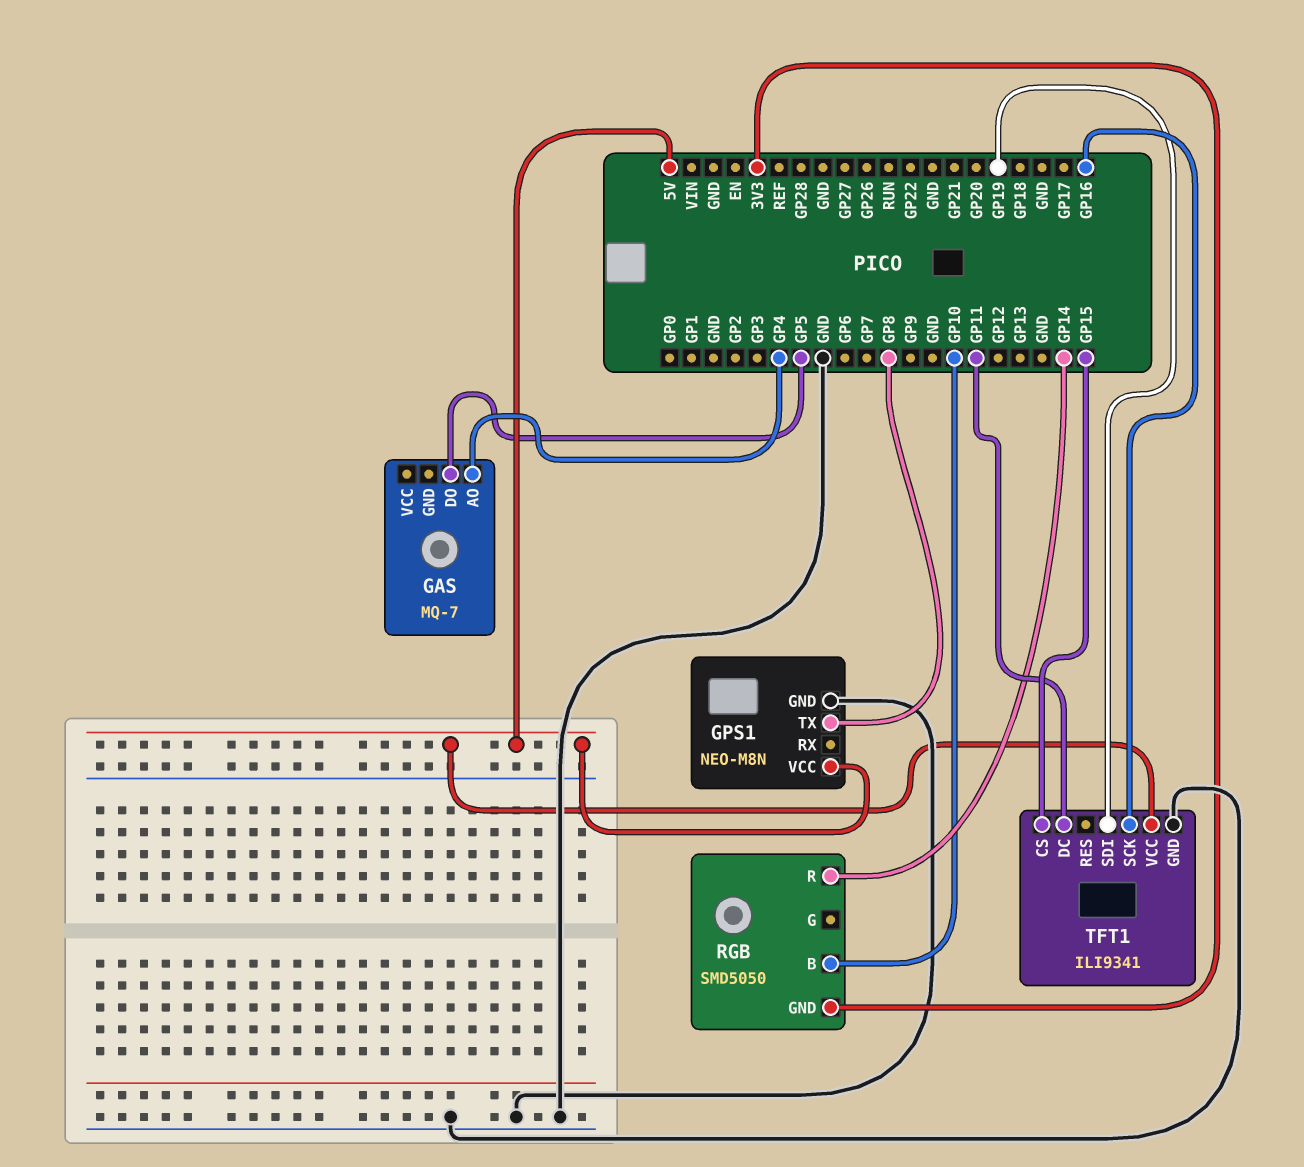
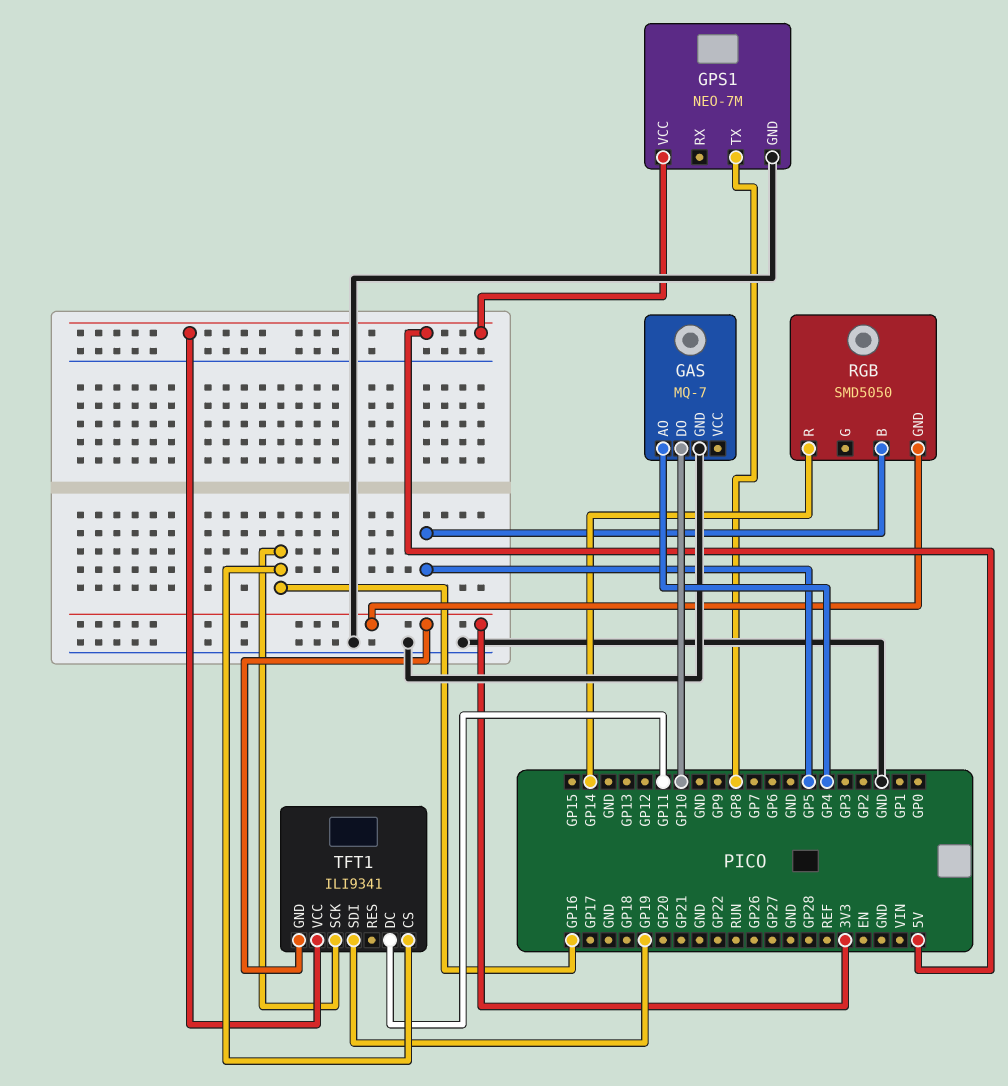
GAS pin DO: GP5 -> GP10
GAS pin GND: none -> GND
GPS1: NEO-M8N -> NEO-7M
RGB pin B: GP10 -> GP5
TFT1 pin CS: GP15 -> GP16
TFT1 pin GND: GND -> 3V3

